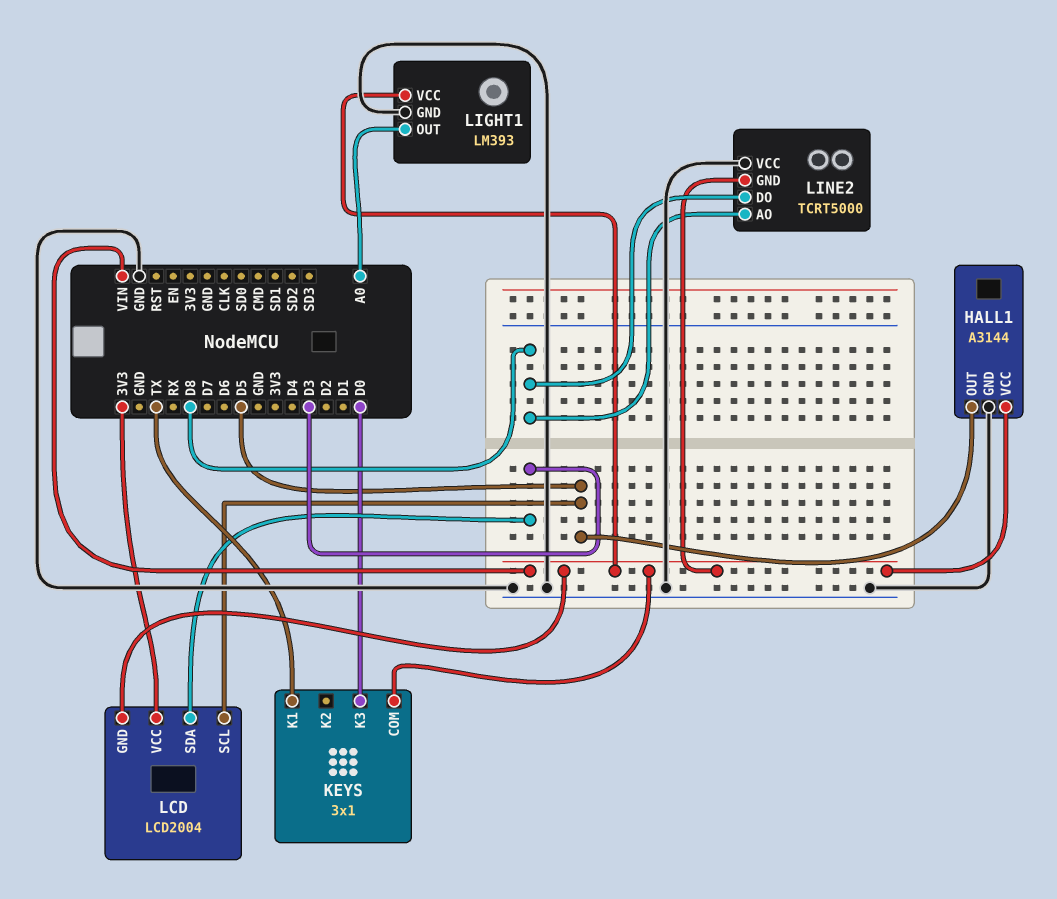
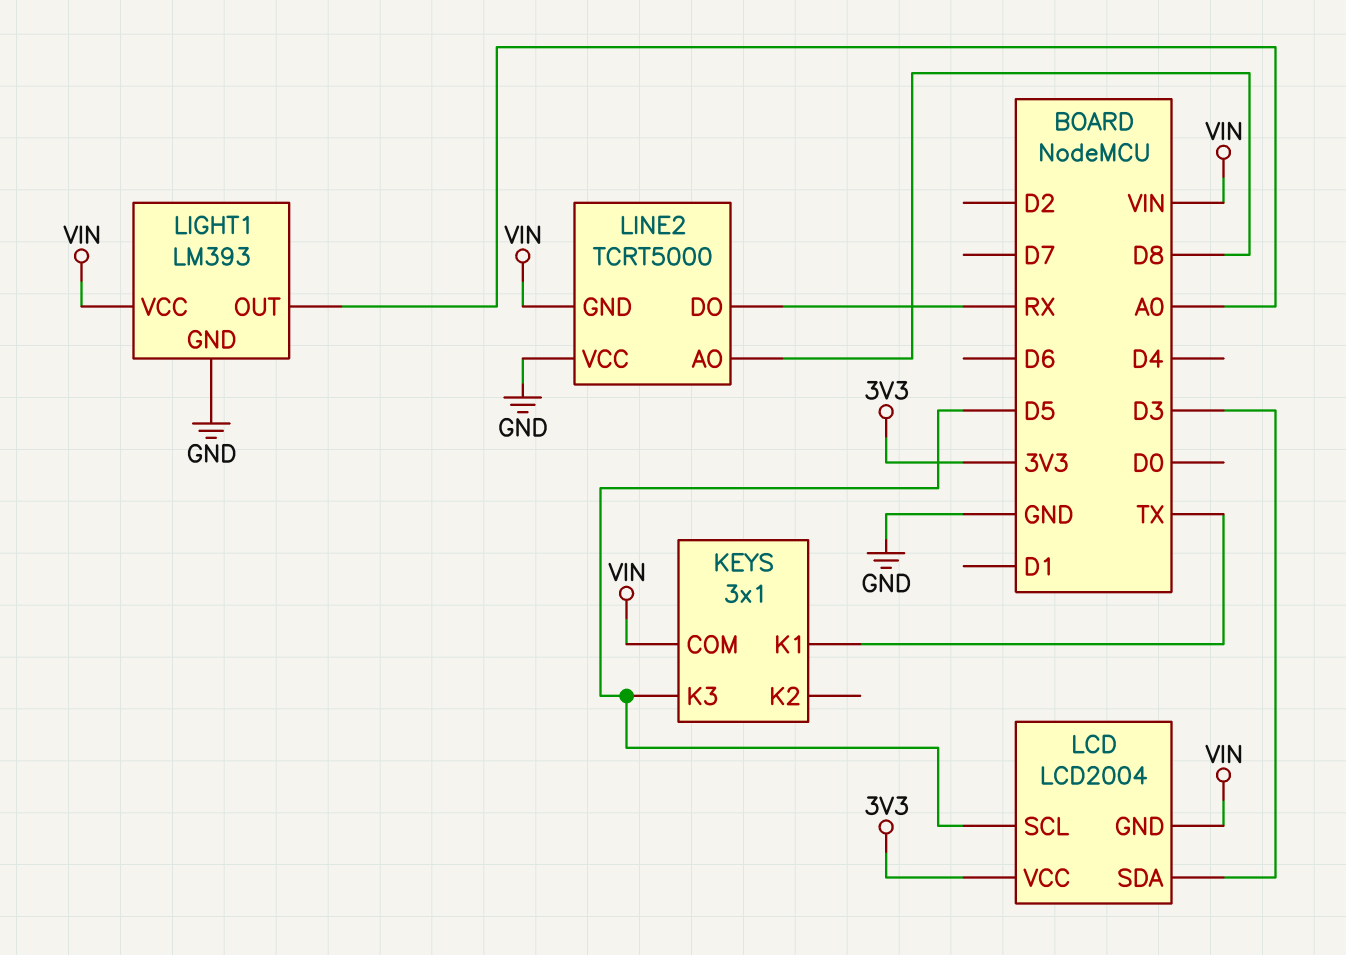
HALL1: A3144 -> none
HALL1 pin GND: GND -> none
HALL1 pin OUT: D5 -> none
HALL1 pin VCC: VIN -> none
KEYS pin K3: D0 -> D5
LINE2 pin DO: D8 -> RX

